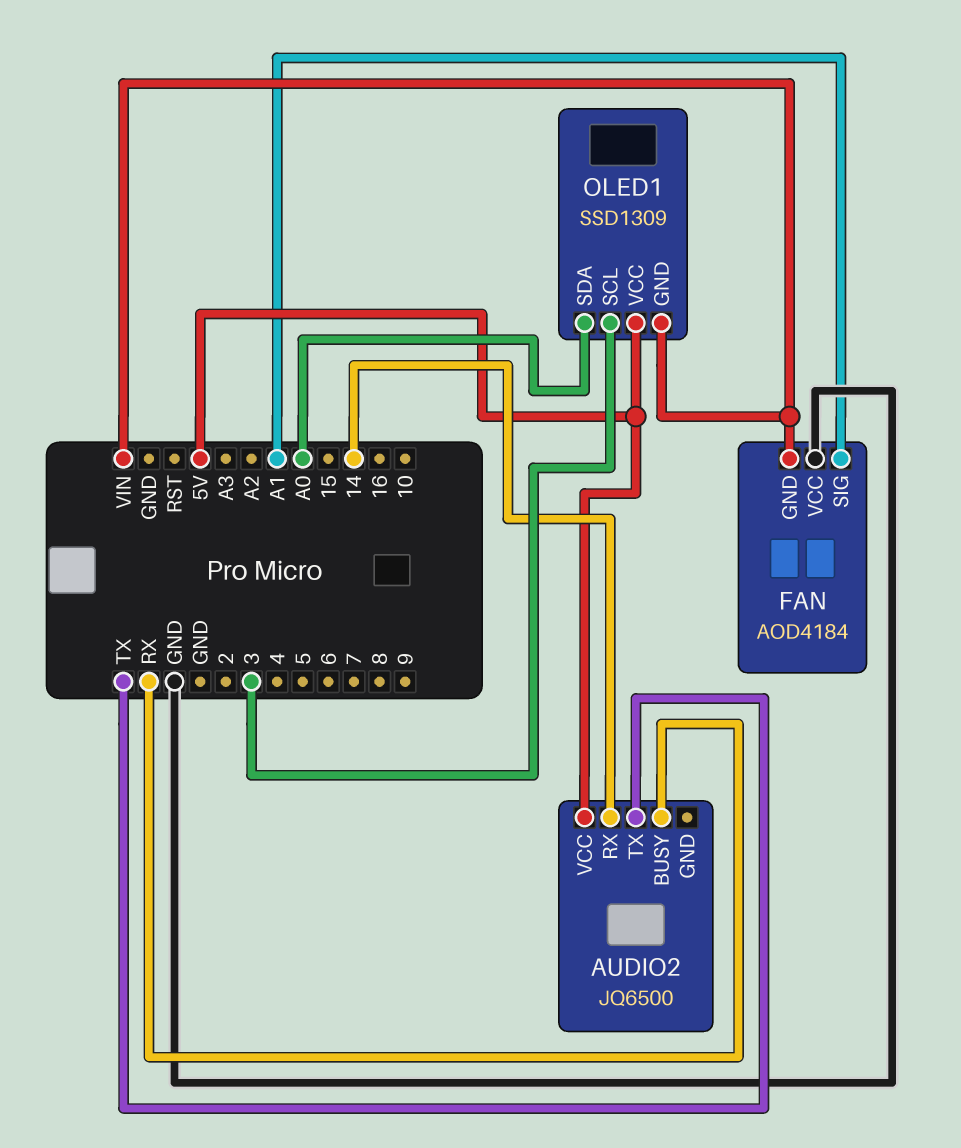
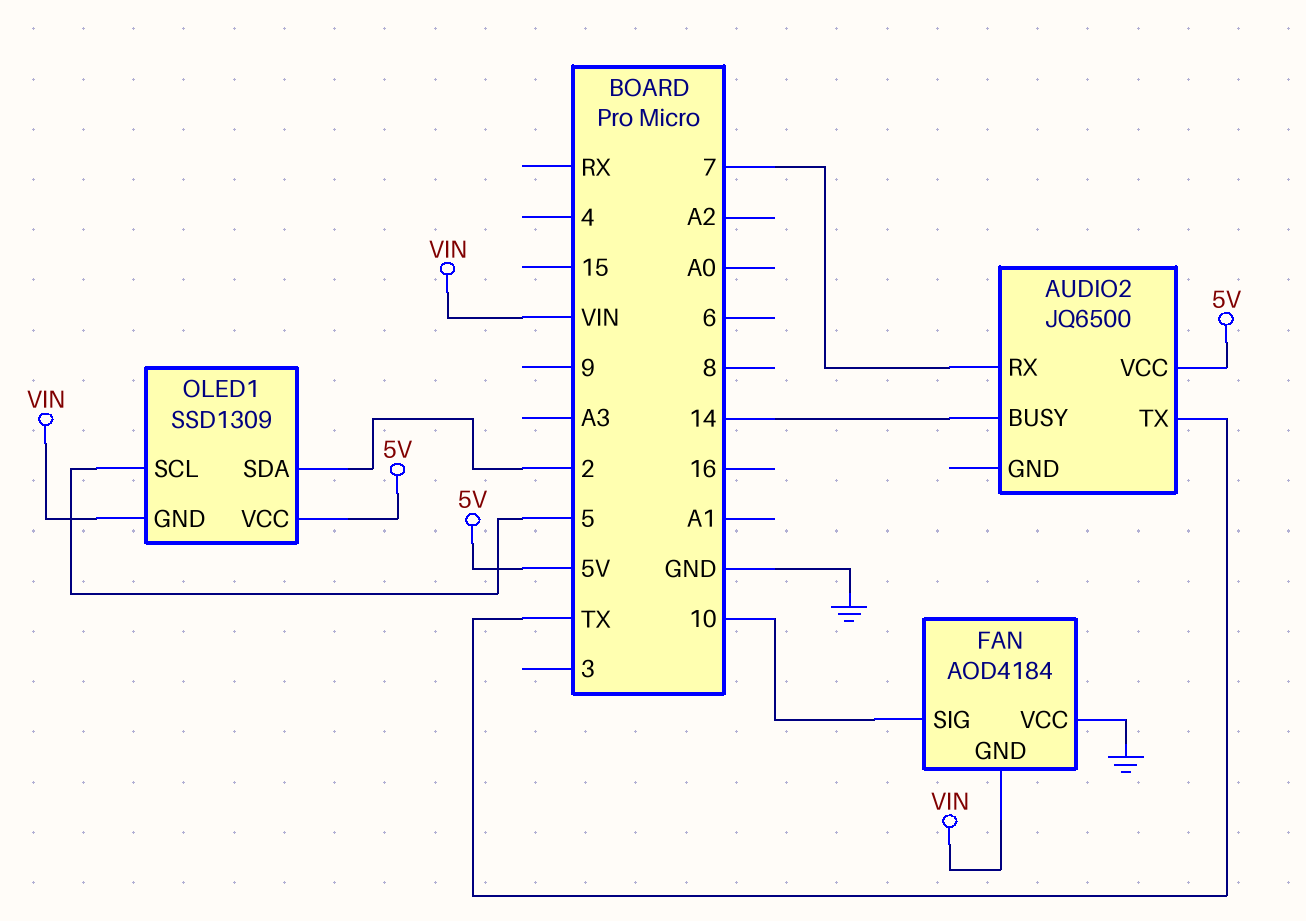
AUDIO2 pin BUSY: RX -> 14
AUDIO2 pin RX: 14 -> 7
FAN pin SIG: A1 -> 10
OLED1 pin SCL: 3 -> 5
OLED1 pin SDA: A0 -> 2

